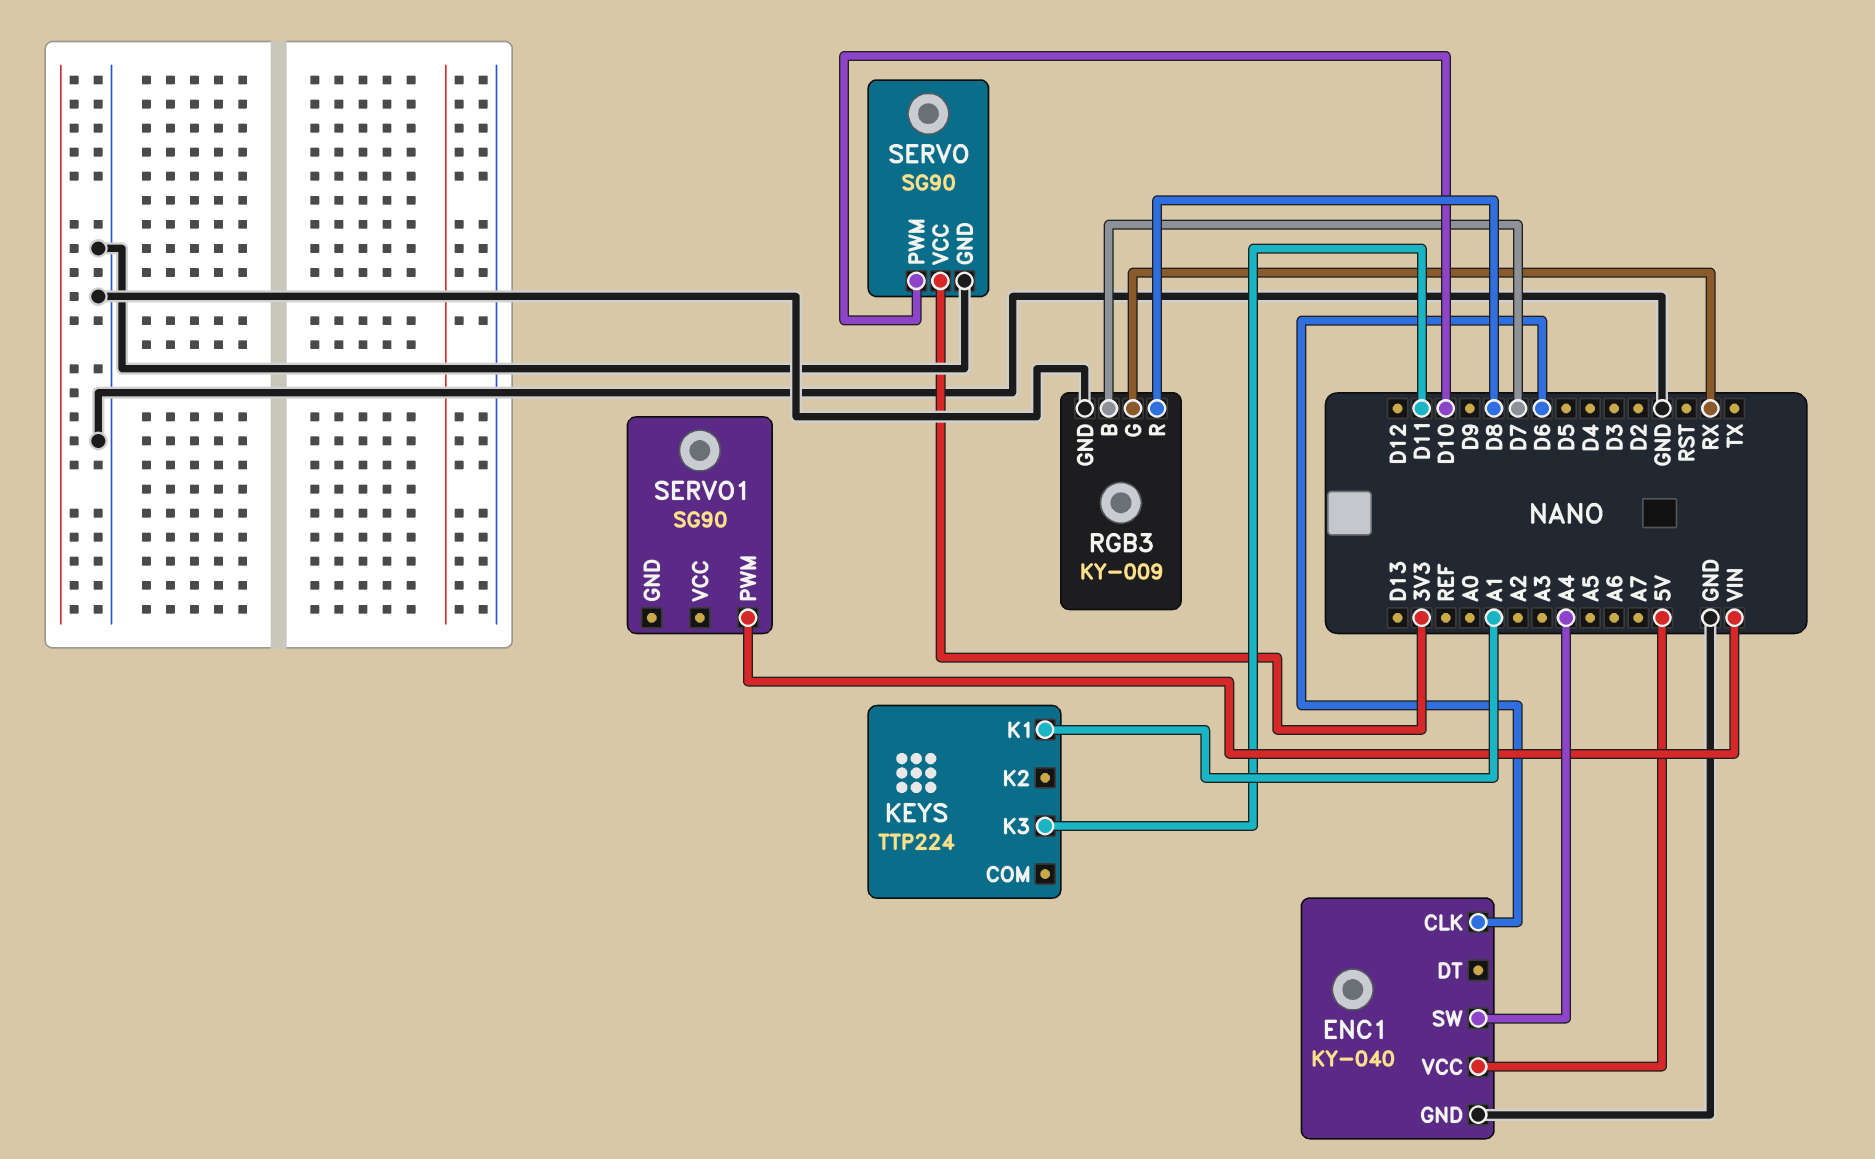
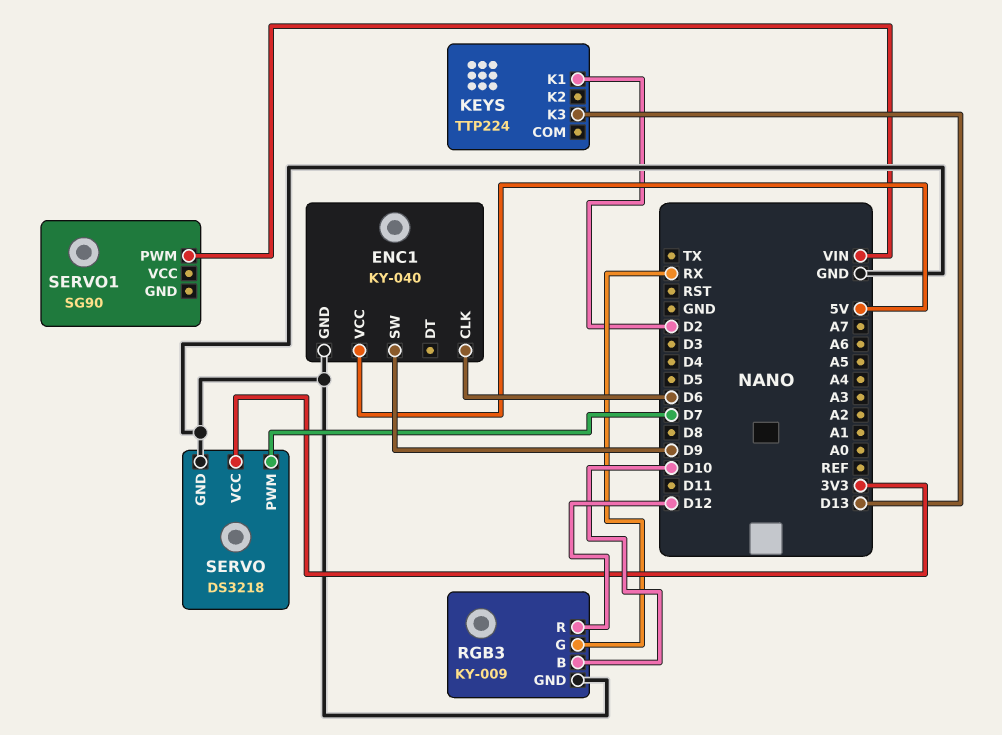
ENC1 pin SW: A4 -> D9
KEYS pin K1: A1 -> D2
KEYS pin K3: D11 -> D13
RGB3 pin B: D7 -> D10
RGB3 pin R: D8 -> D12
SERVO: SG90 -> DS3218
SERVO pin PWM: D10 -> D7

